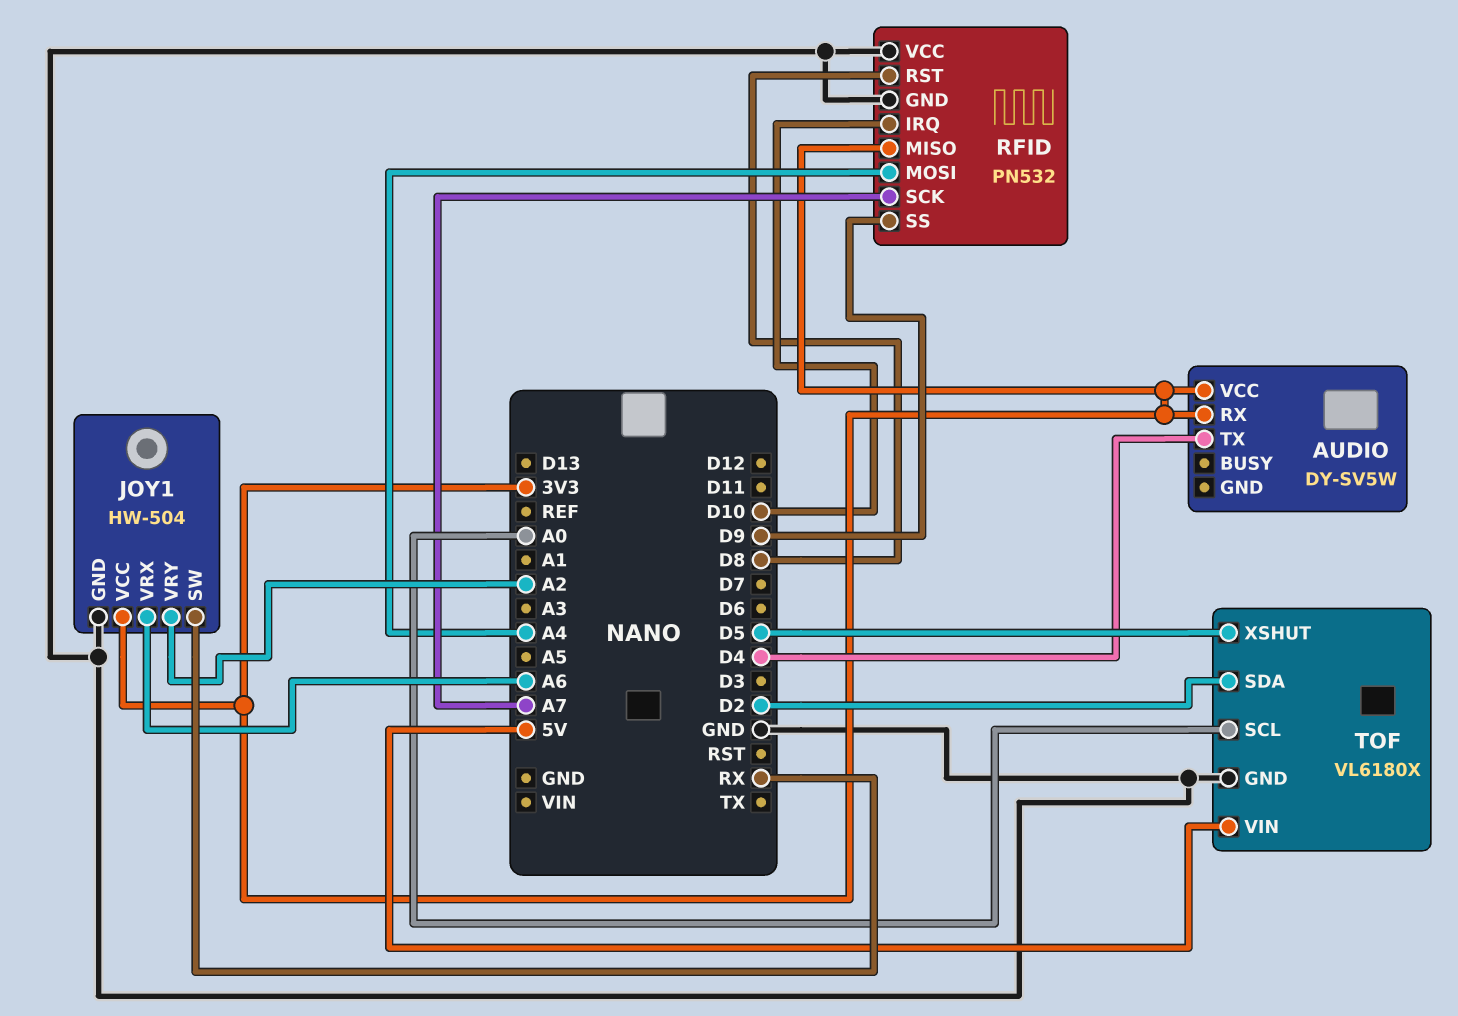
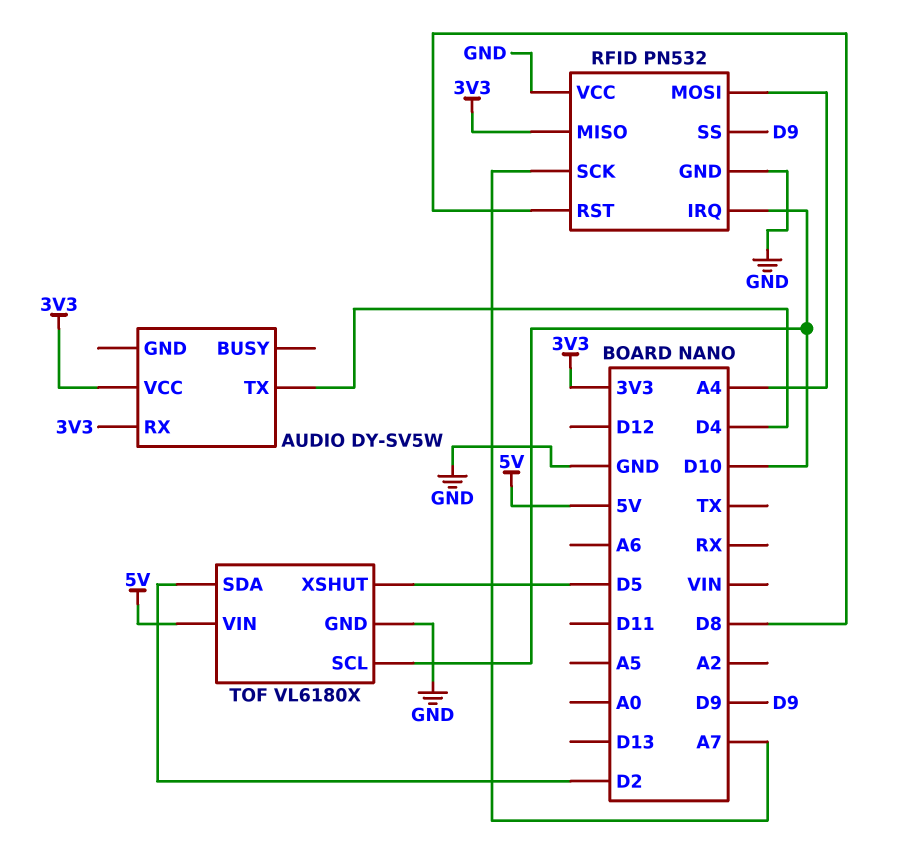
JOY1: HW-504 -> none
JOY1 pin GND: GND -> none
JOY1 pin SW: RX -> none
JOY1 pin VCC: 3V3 -> none
JOY1 pin VRX: A6 -> none
JOY1 pin VRY: A2 -> none
TOF pin SCL: A0 -> D10

